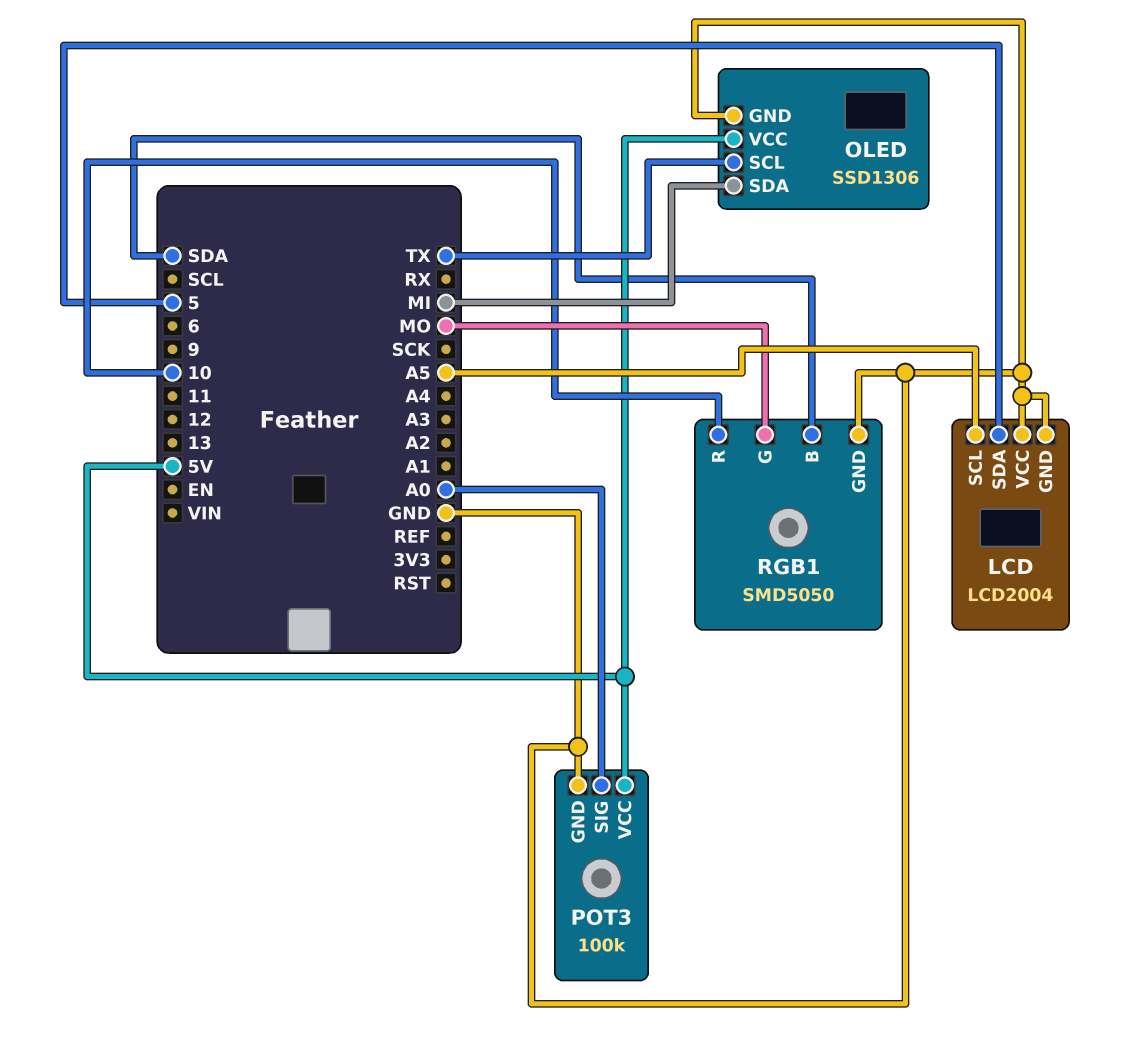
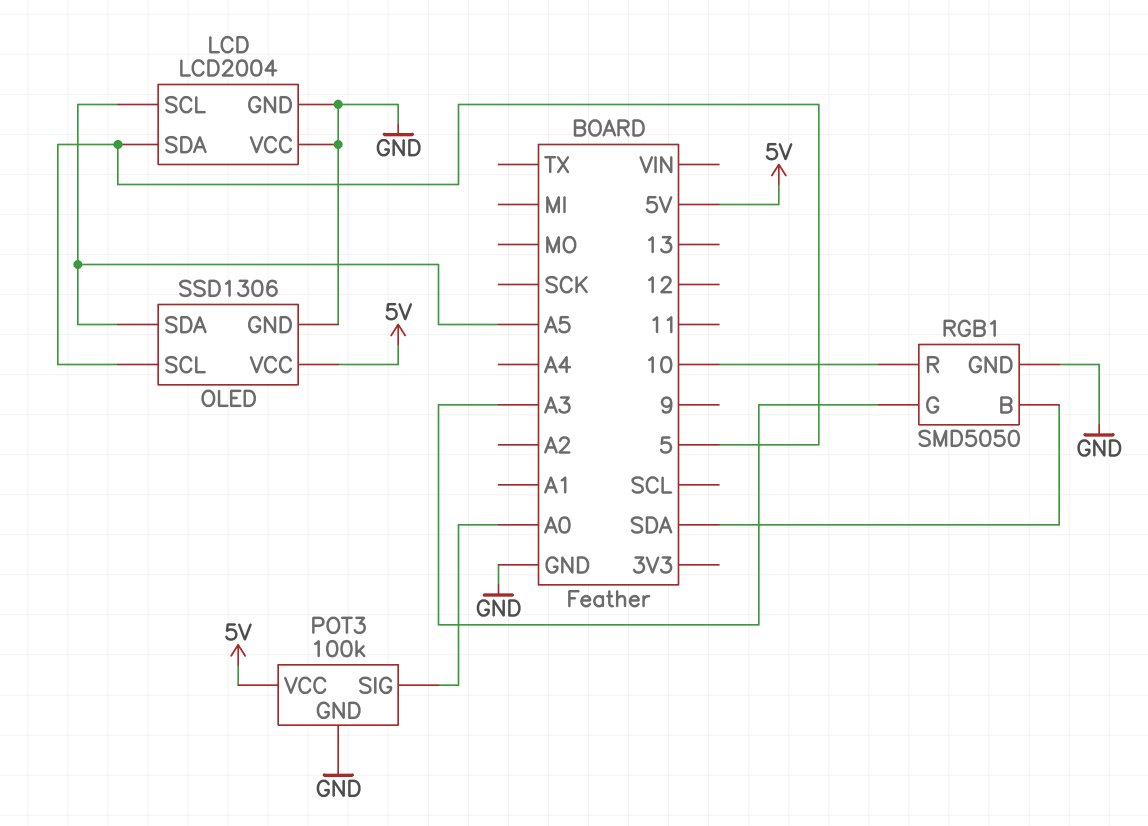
OLED pin SCL: TX -> 5
OLED pin SDA: MI -> A5
RGB1 pin G: MO -> A3

